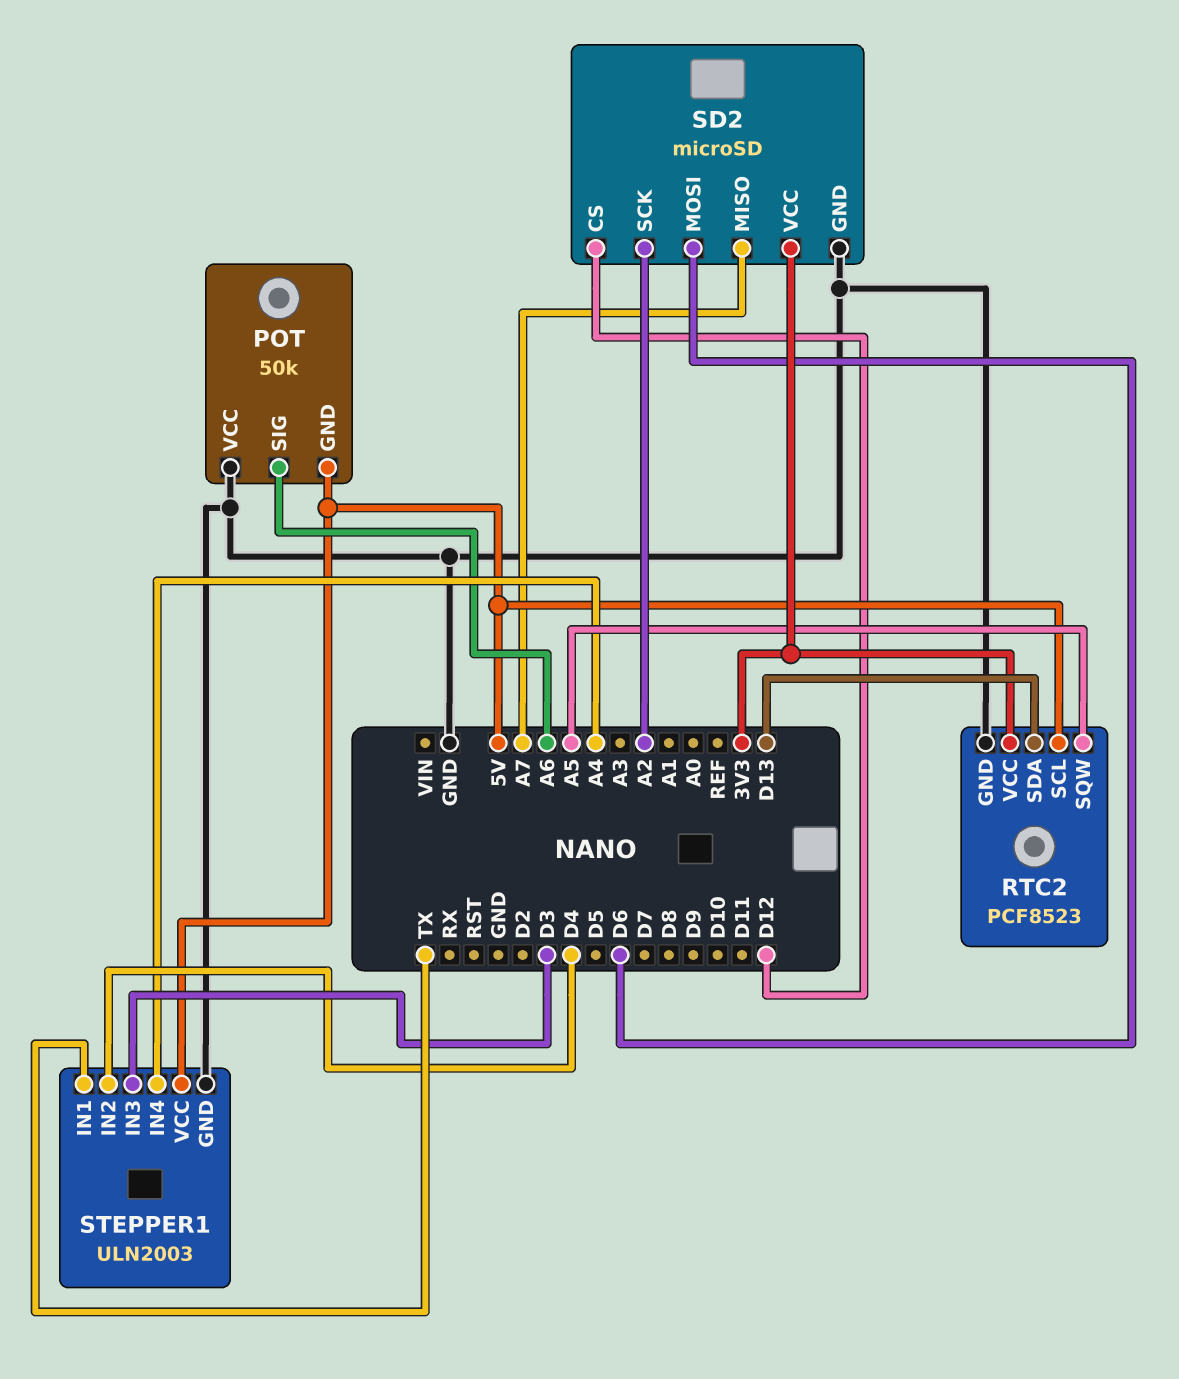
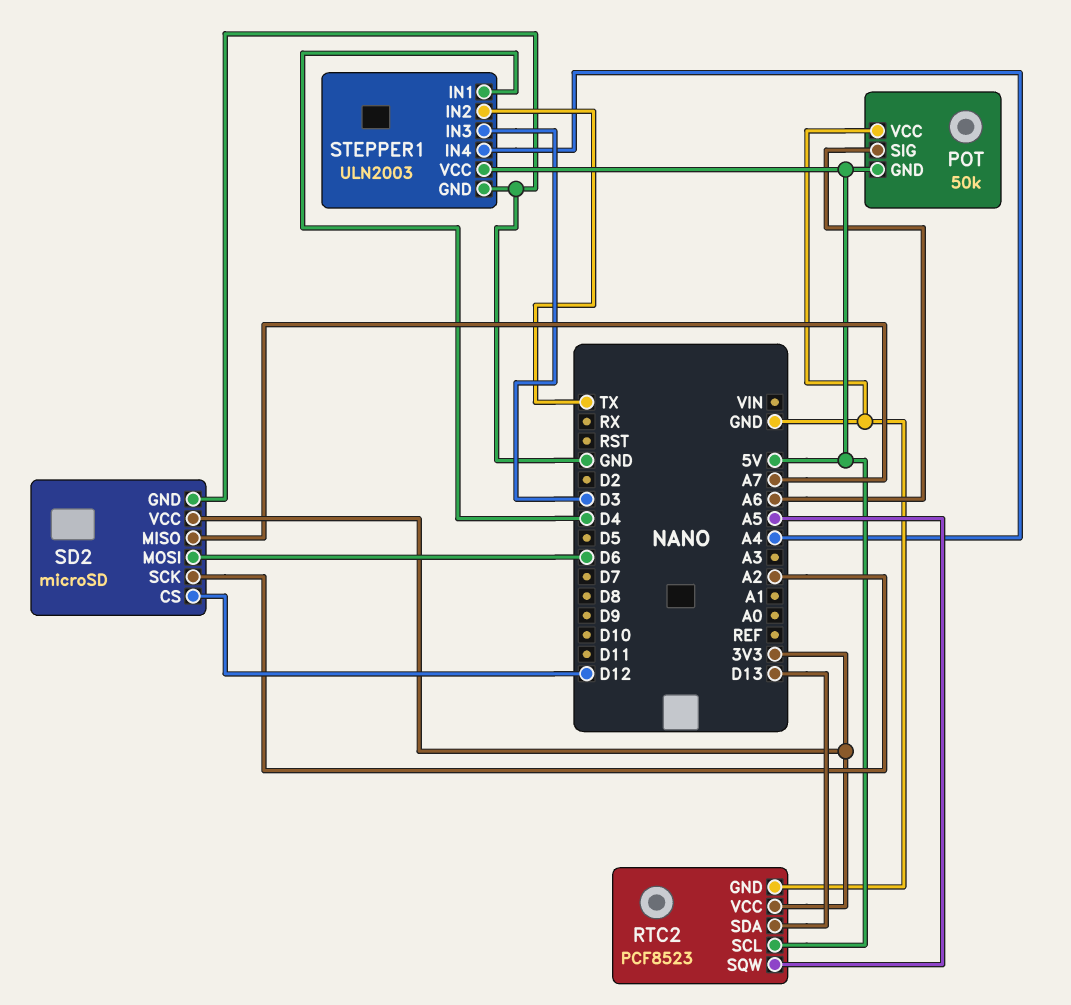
STEPPER1 pin IN1: TX -> D4
STEPPER1 pin IN2: D4 -> TX

